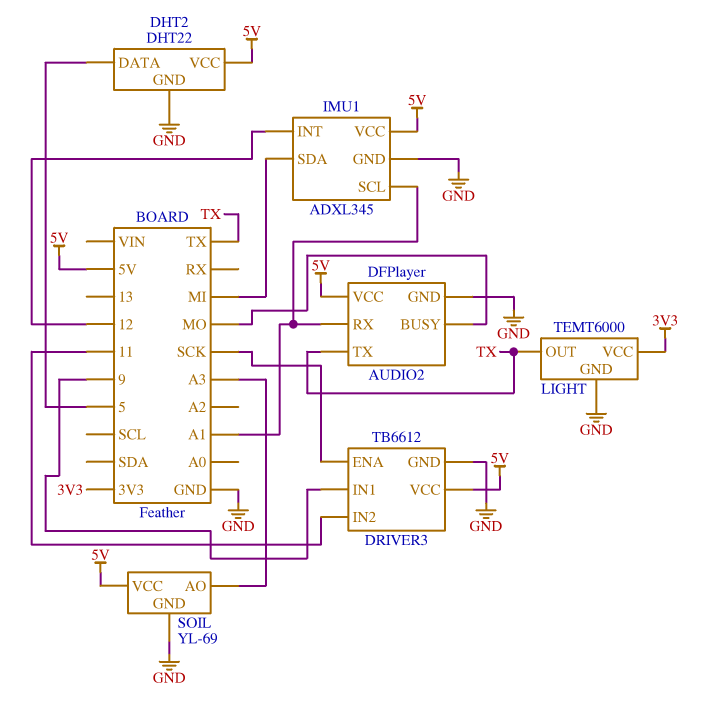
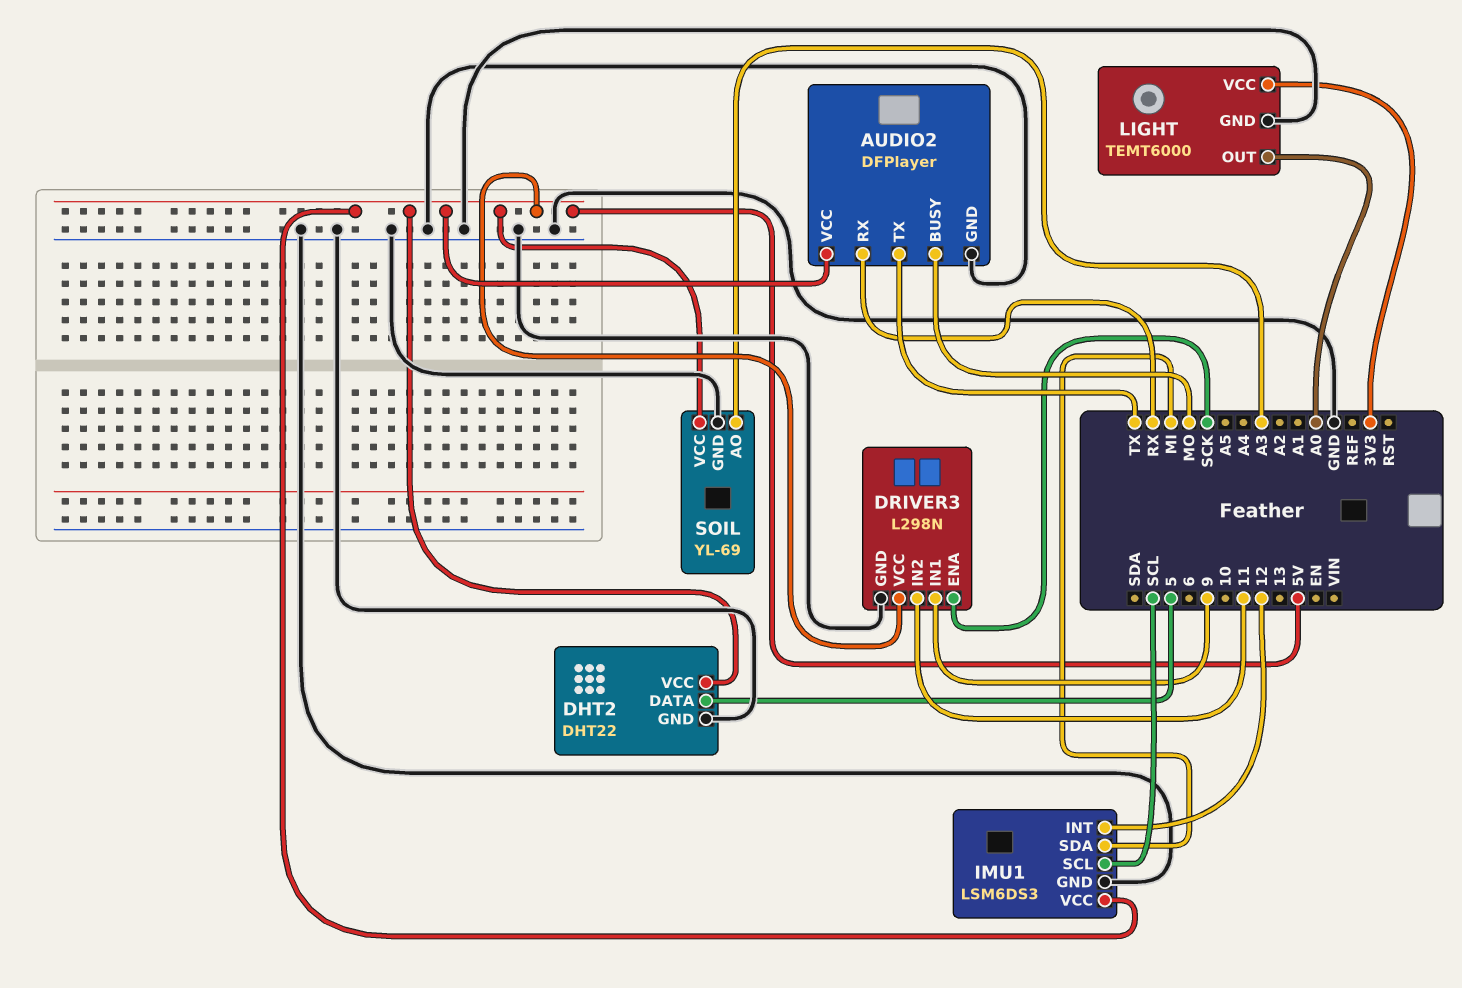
AUDIO2 pin RX: A1 -> RX
DRIVER3: TB6612 -> L298N
IMU1: ADXL345 -> LSM6DS3
IMU1 pin SCL: A1 -> SCL
LIGHT pin OUT: TX -> A0

